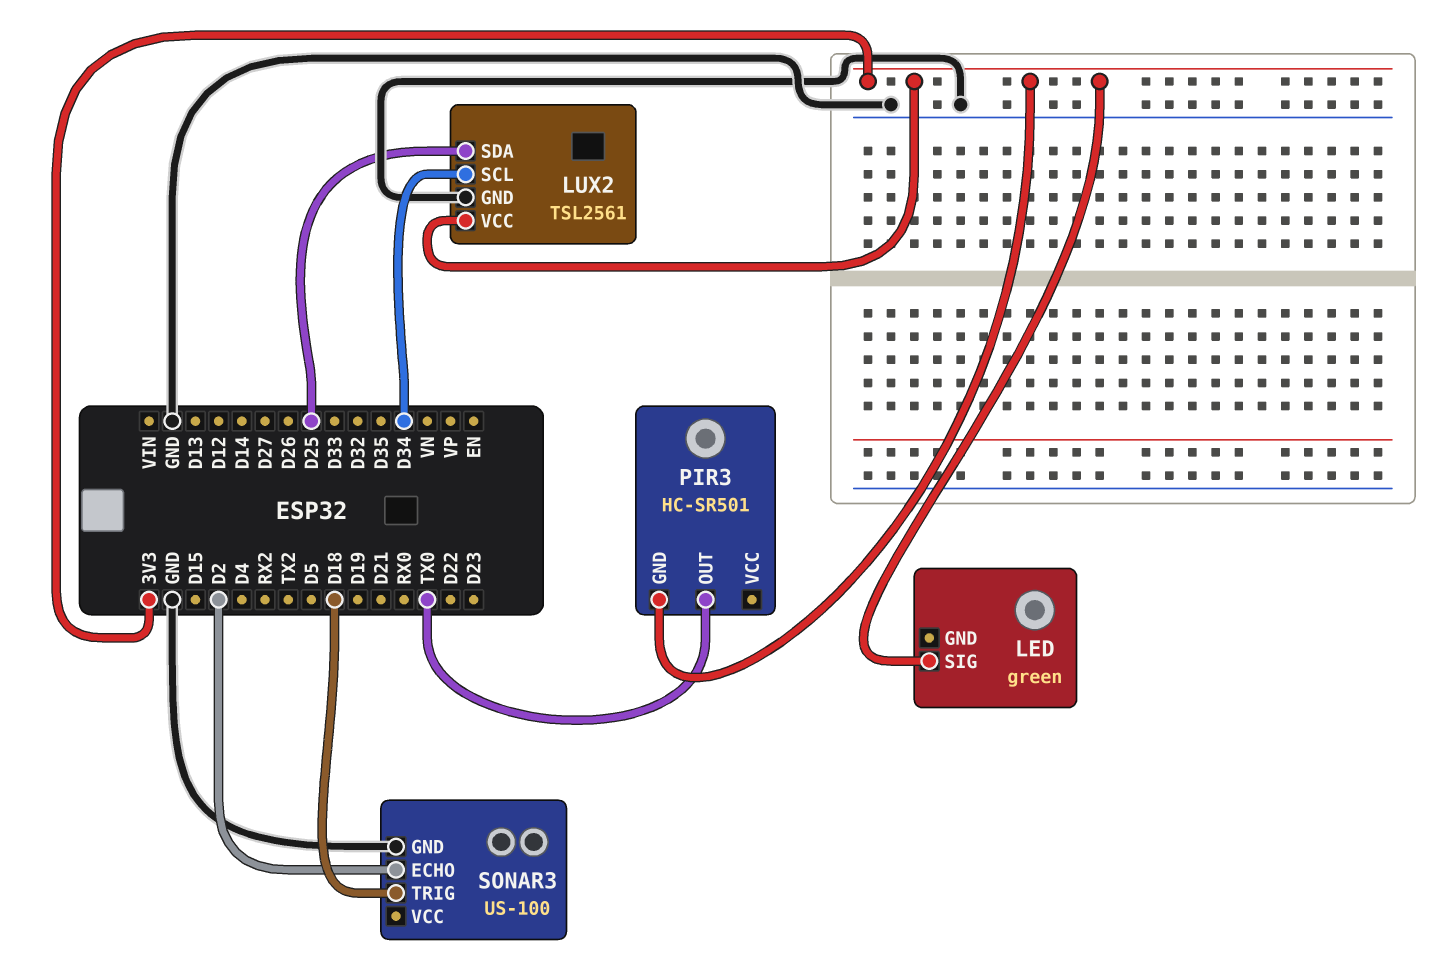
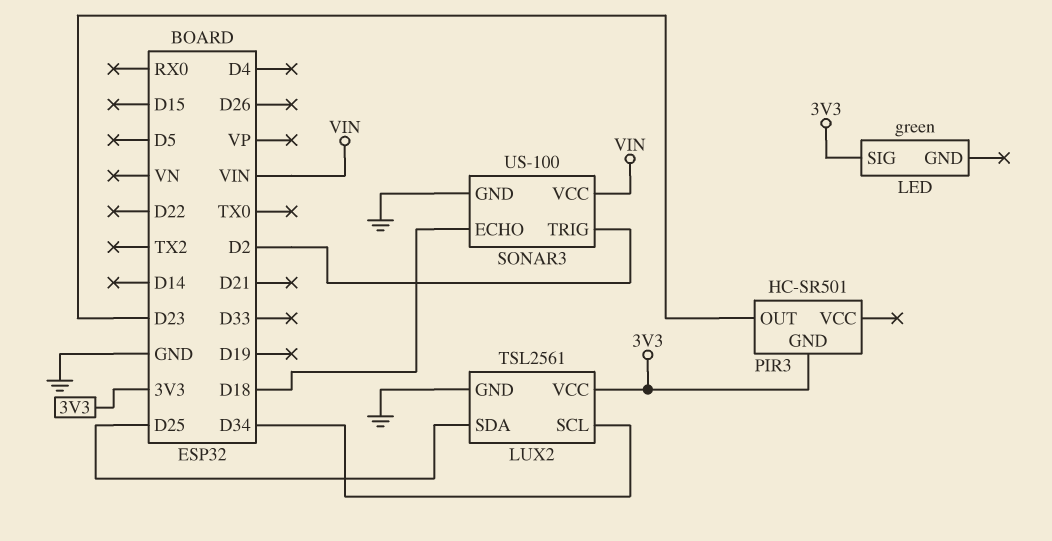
PIR3 pin OUT: TX0 -> D23
SONAR3 pin ECHO: D2 -> D18
SONAR3 pin TRIG: D18 -> D2
SONAR3 pin VCC: none -> VIN

